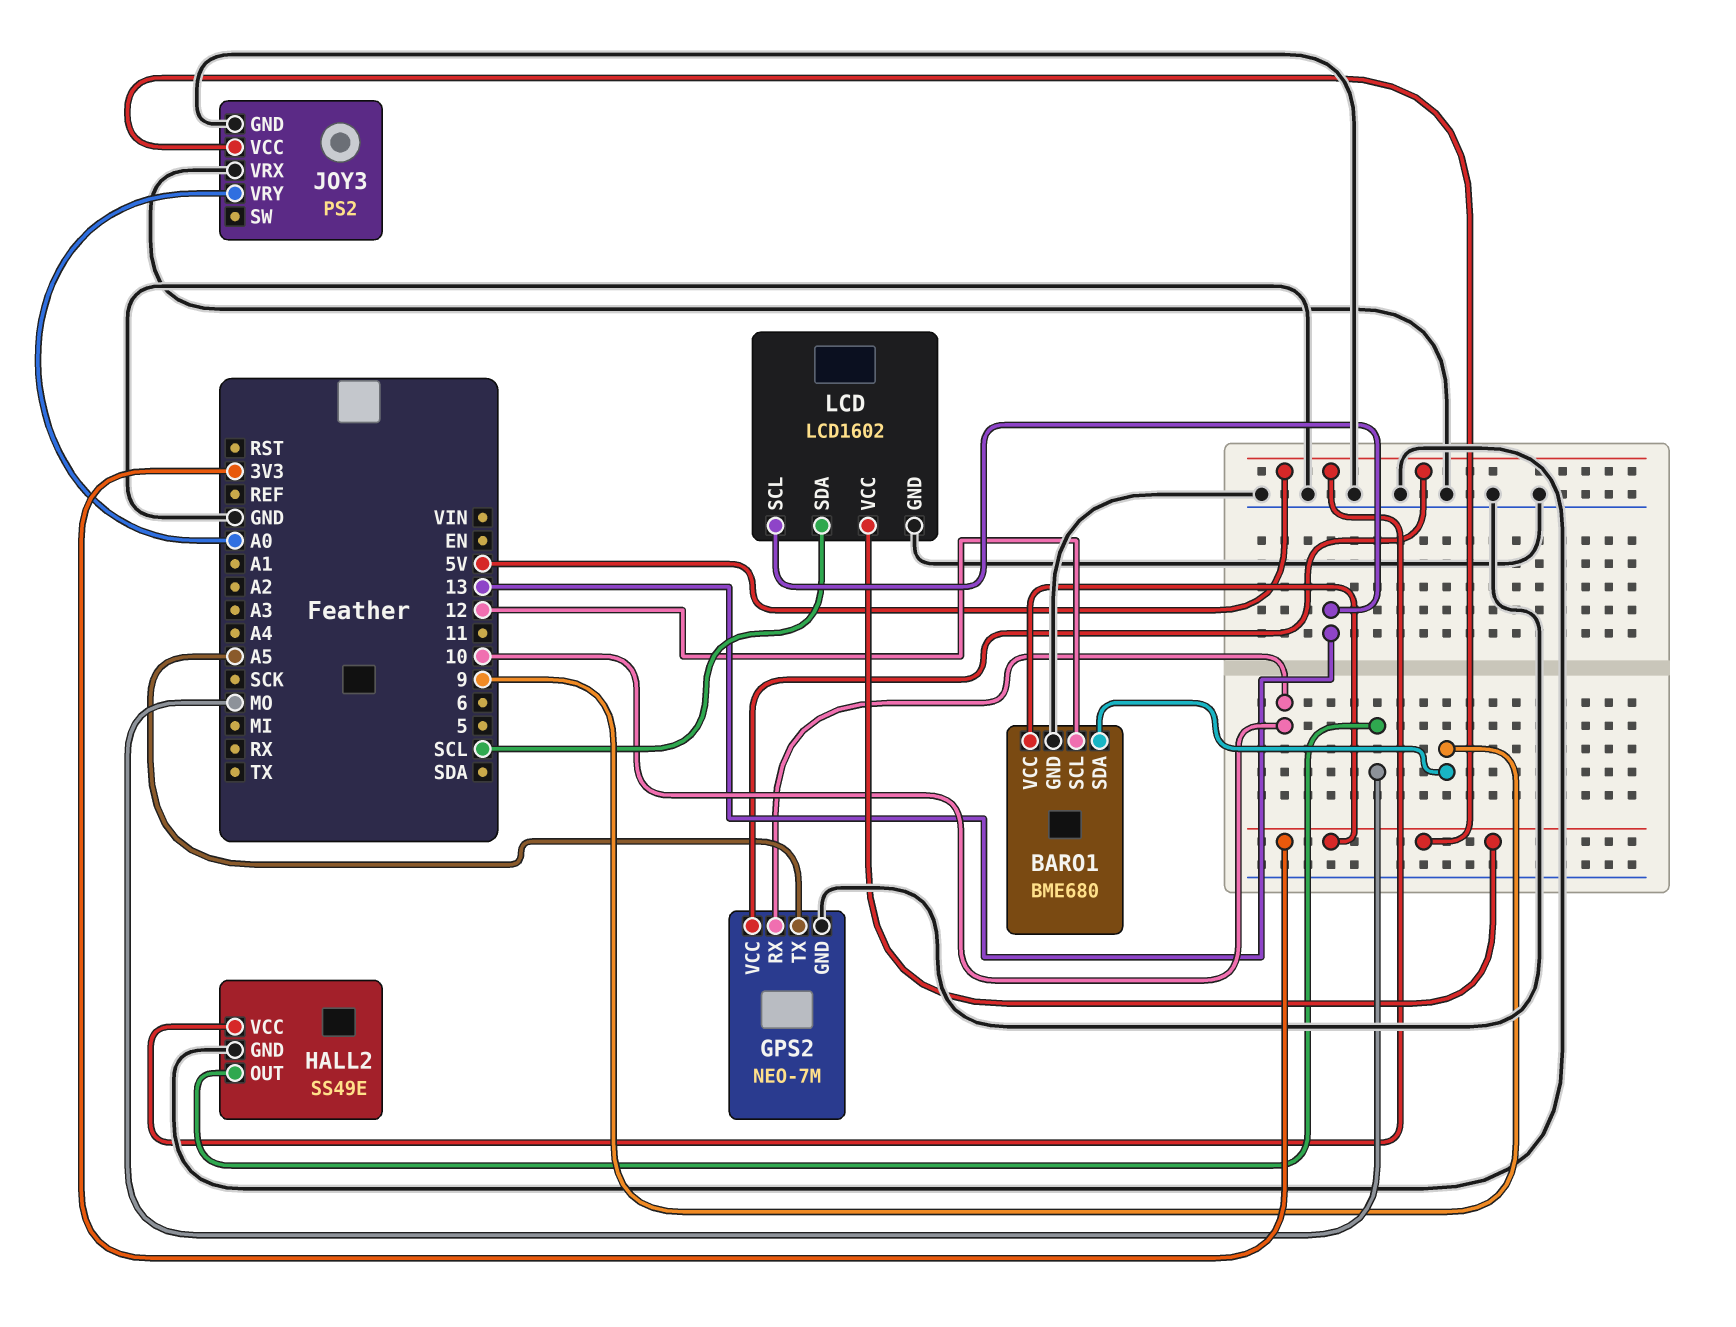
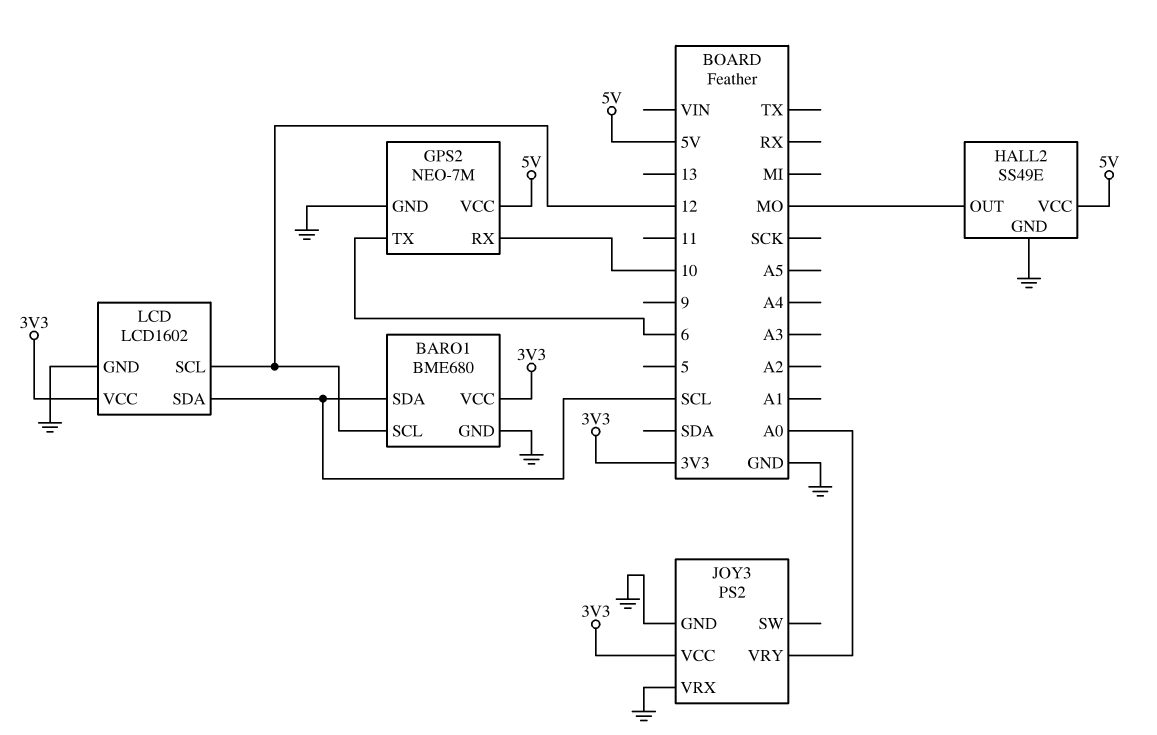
BARO1 pin SDA: 9 -> SCL
GPS2 pin TX: A5 -> 6
LCD pin SCL: 13 -> 12

